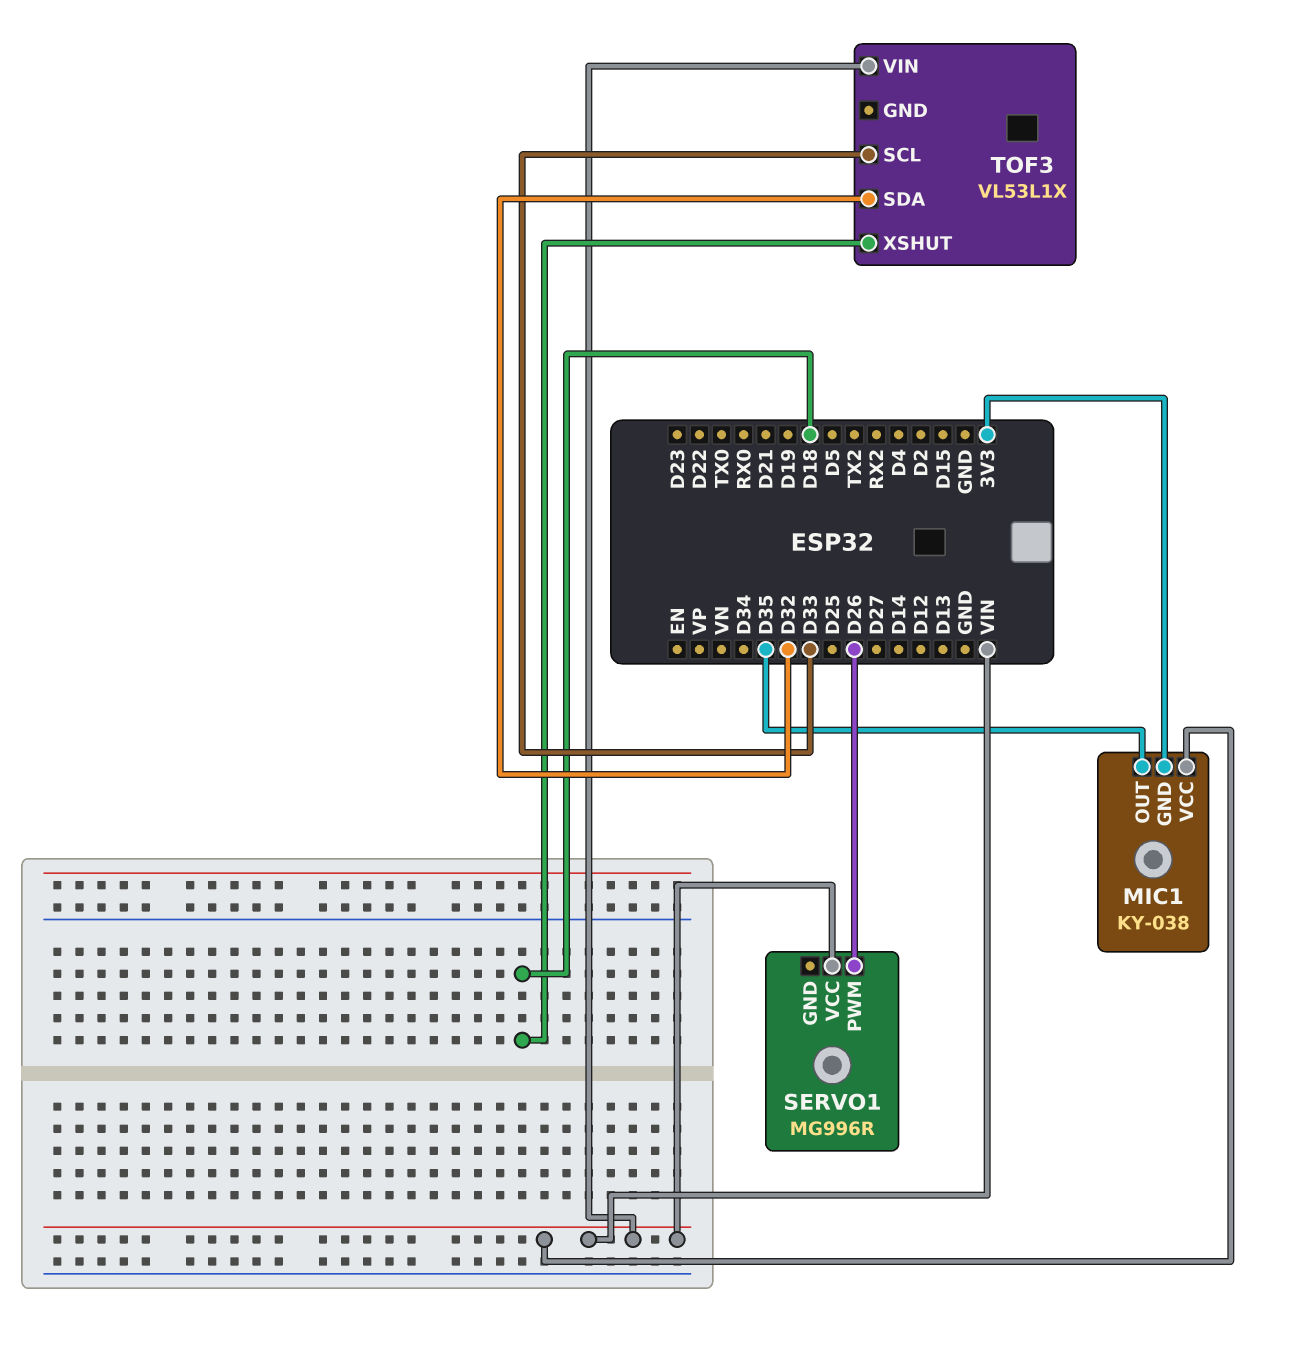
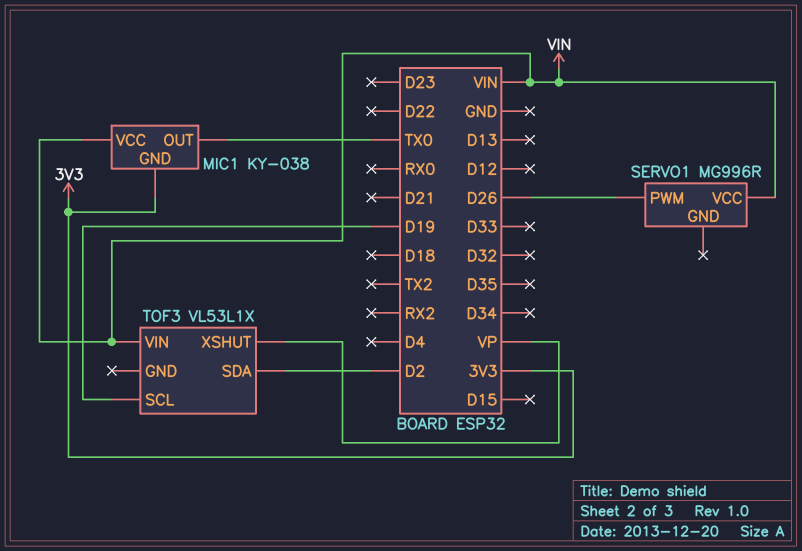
MIC1 pin OUT: D35 -> TX0
TOF3 pin SCL: D33 -> D19
TOF3 pin SDA: D32 -> D2
TOF3 pin XSHUT: D18 -> VP

